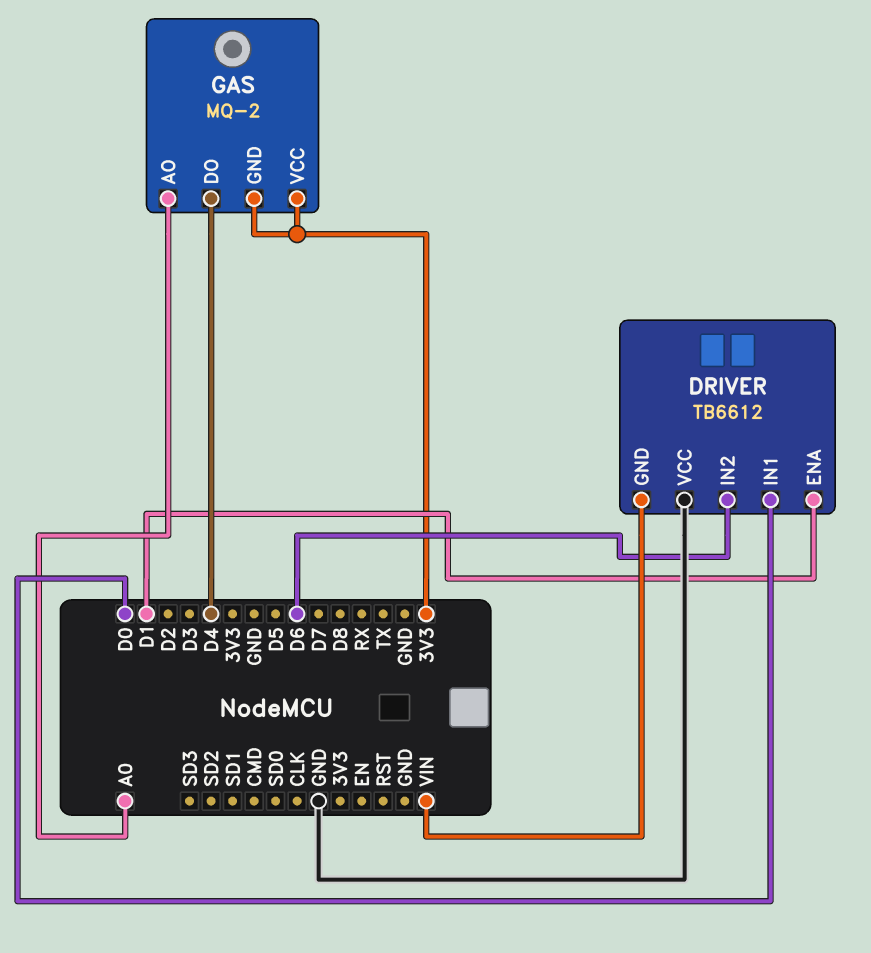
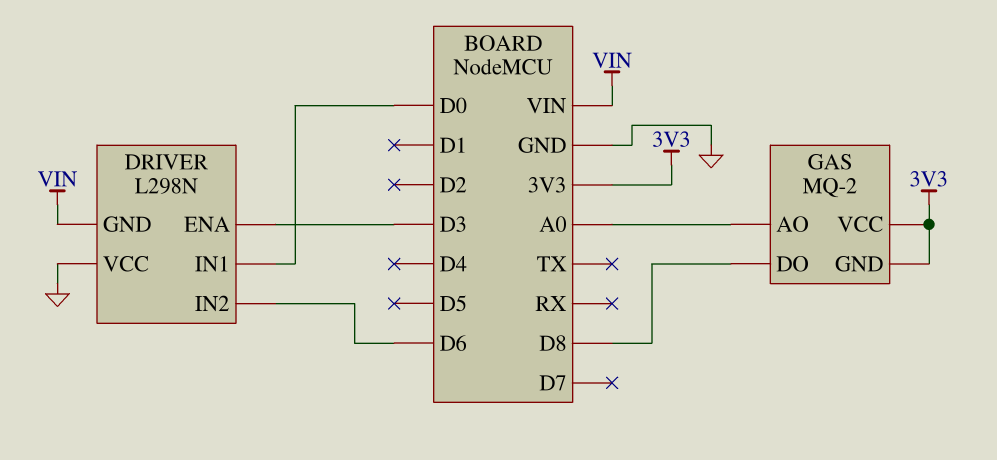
DRIVER: TB6612 -> L298N
DRIVER pin ENA: D1 -> D3
GAS pin DO: D4 -> D8

